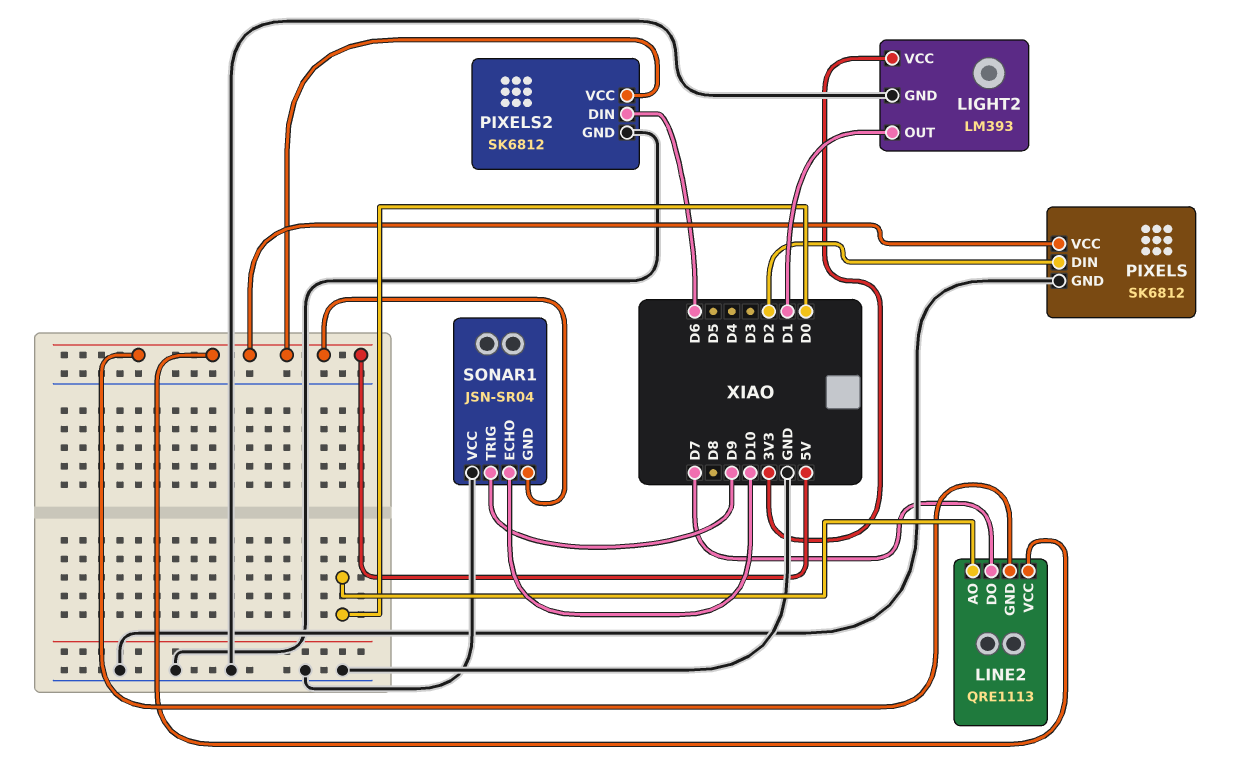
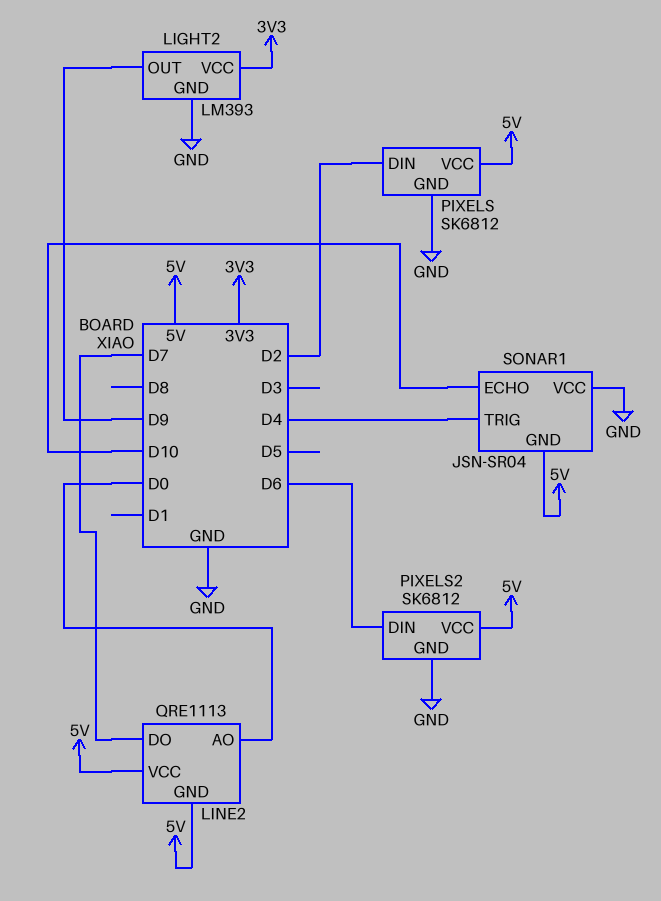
LIGHT2 pin OUT: D1 -> D9
SONAR1 pin TRIG: D9 -> D4

